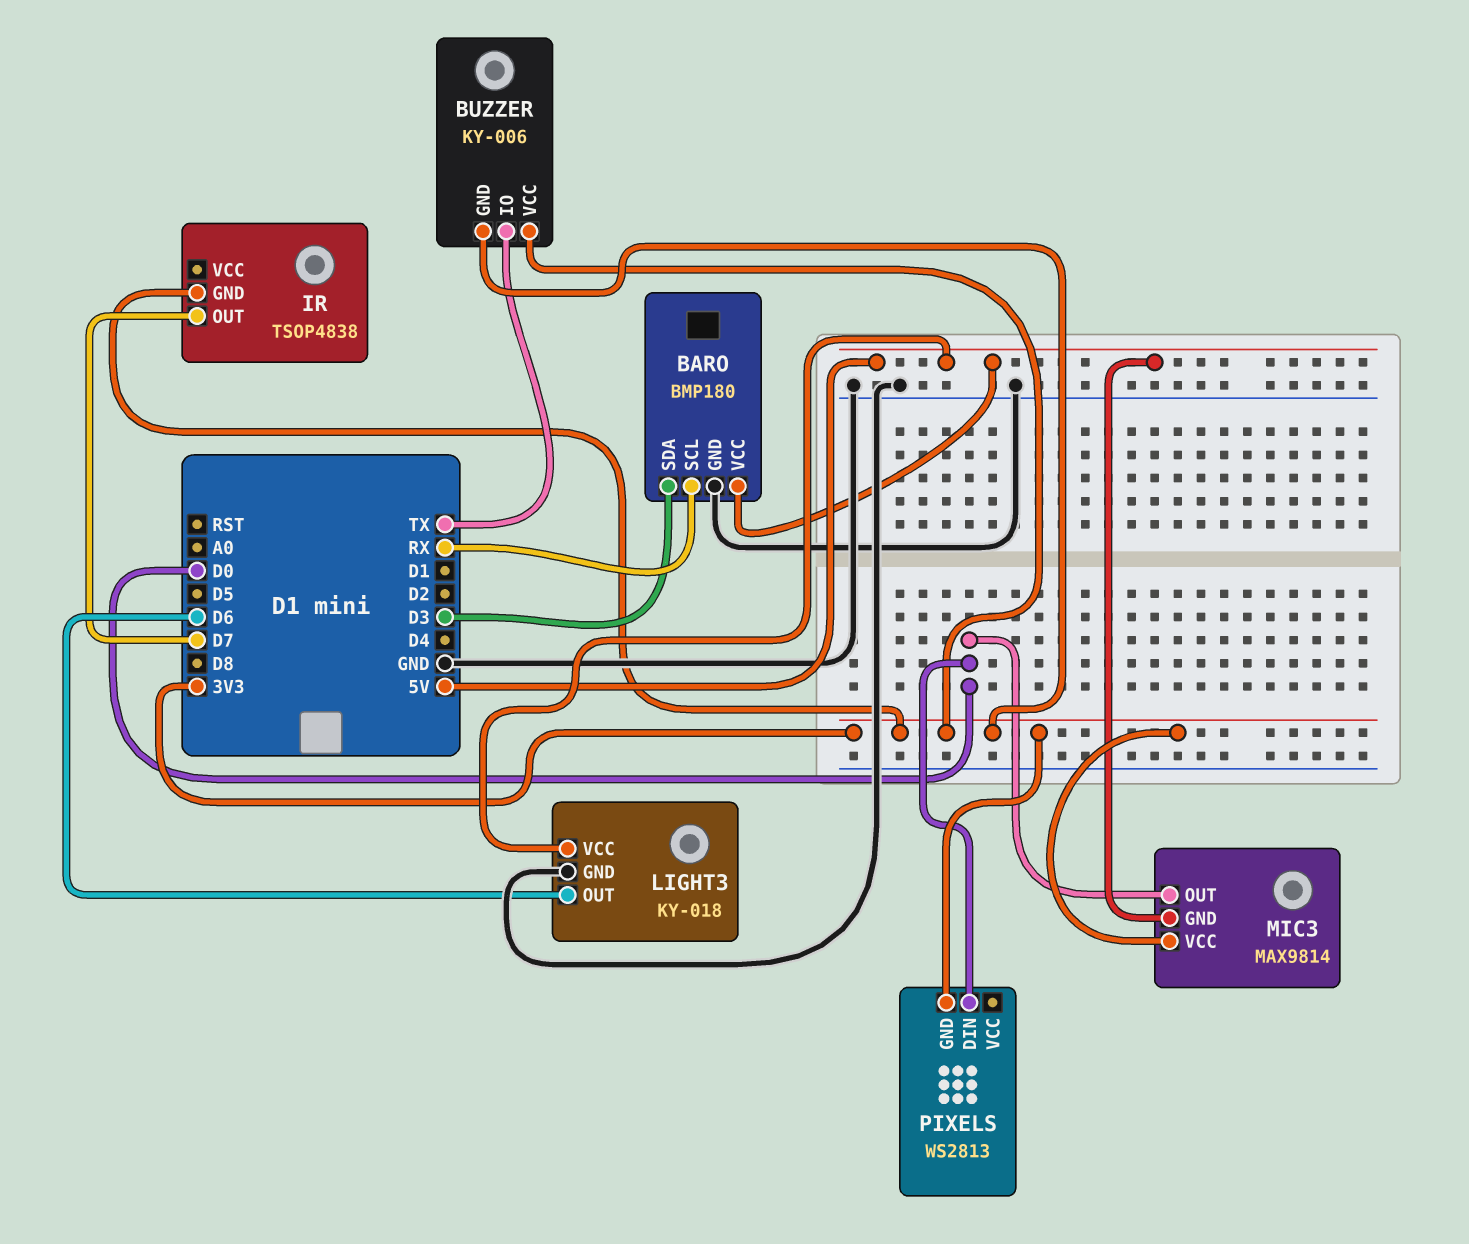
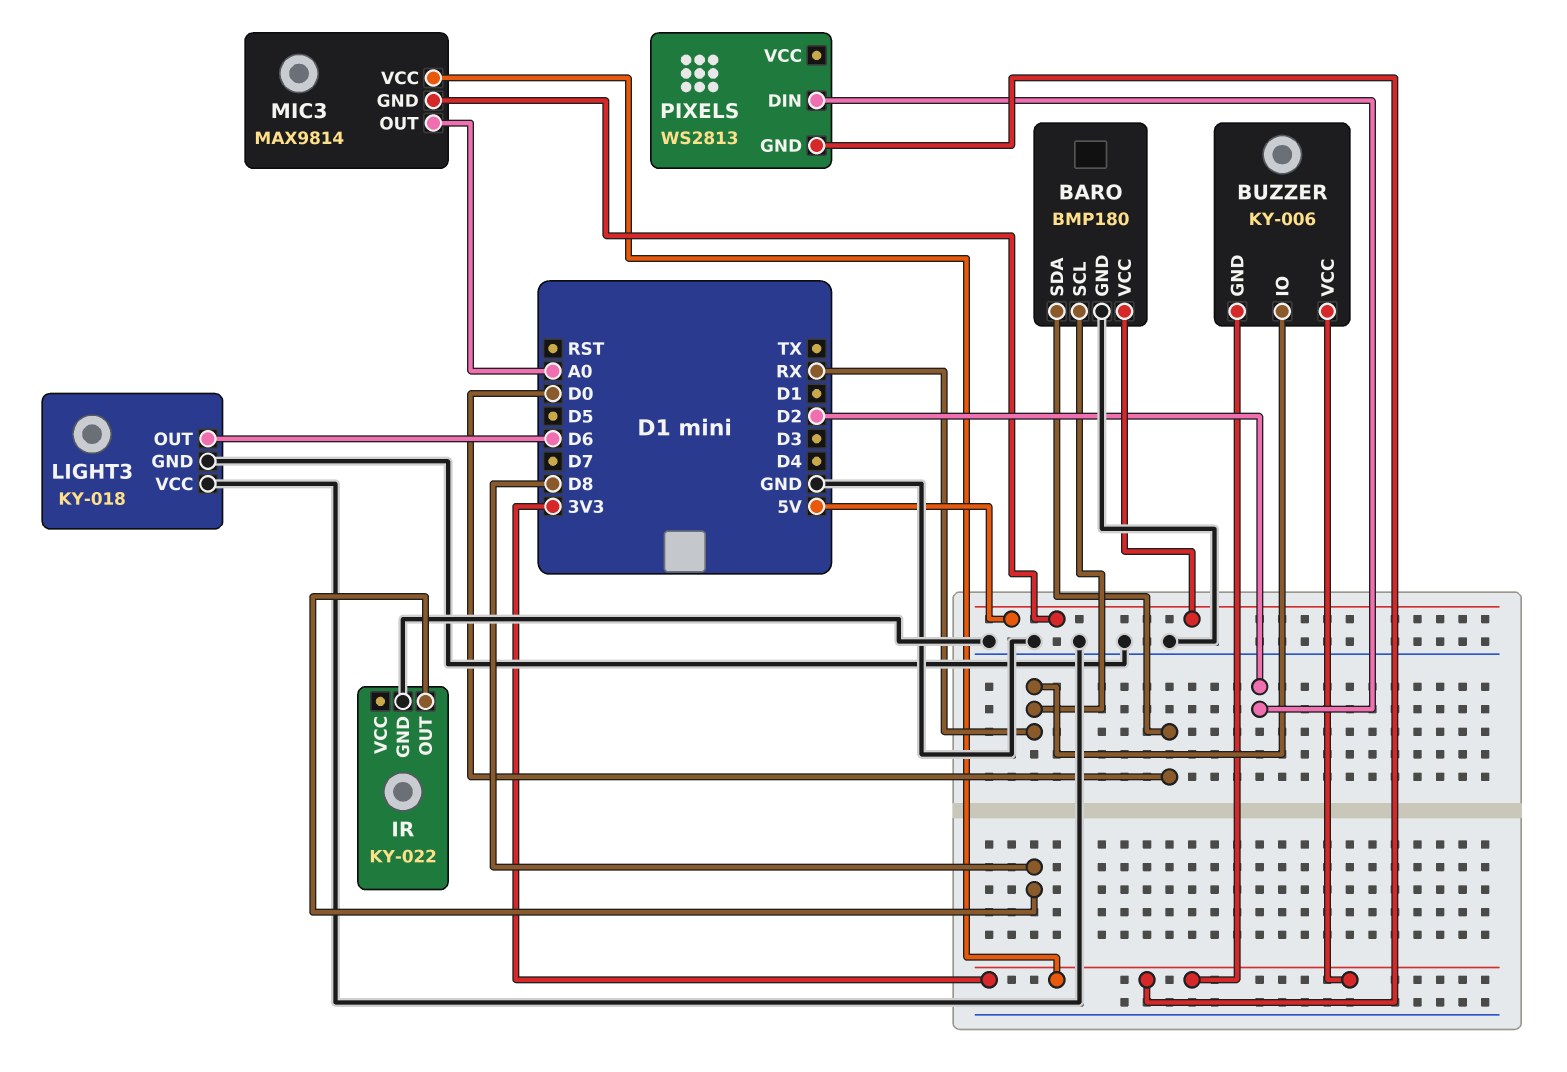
BARO pin SDA: D3 -> D0
BUZZER pin IO: TX -> RX
IR: TSOP4838 -> KY-022
IR pin GND: 3V3 -> GND
IR pin OUT: D7 -> D8
LIGHT3 pin VCC: 5V -> GND
MIC3 pin OUT: D0 -> A0
PIXELS pin DIN: D0 -> D2

